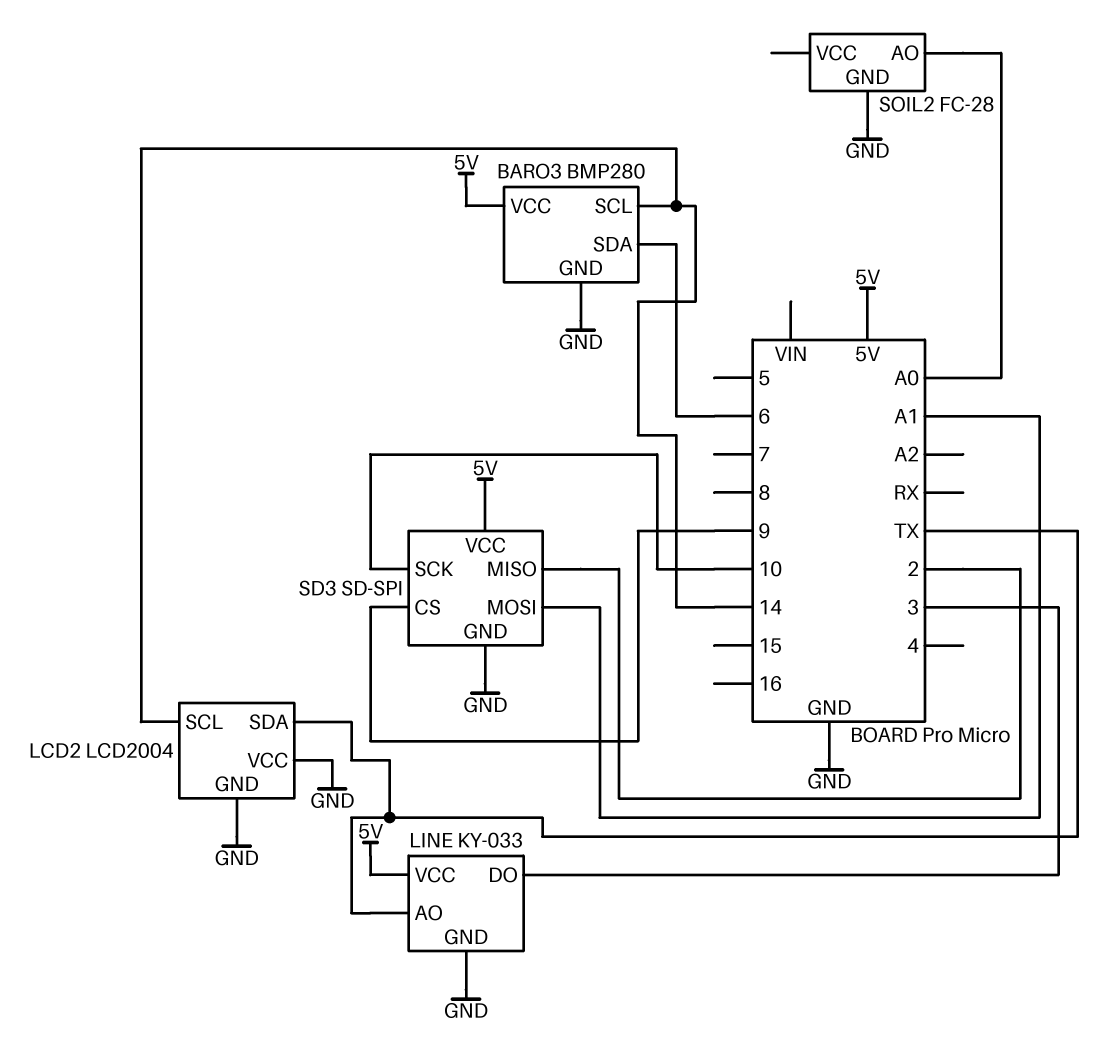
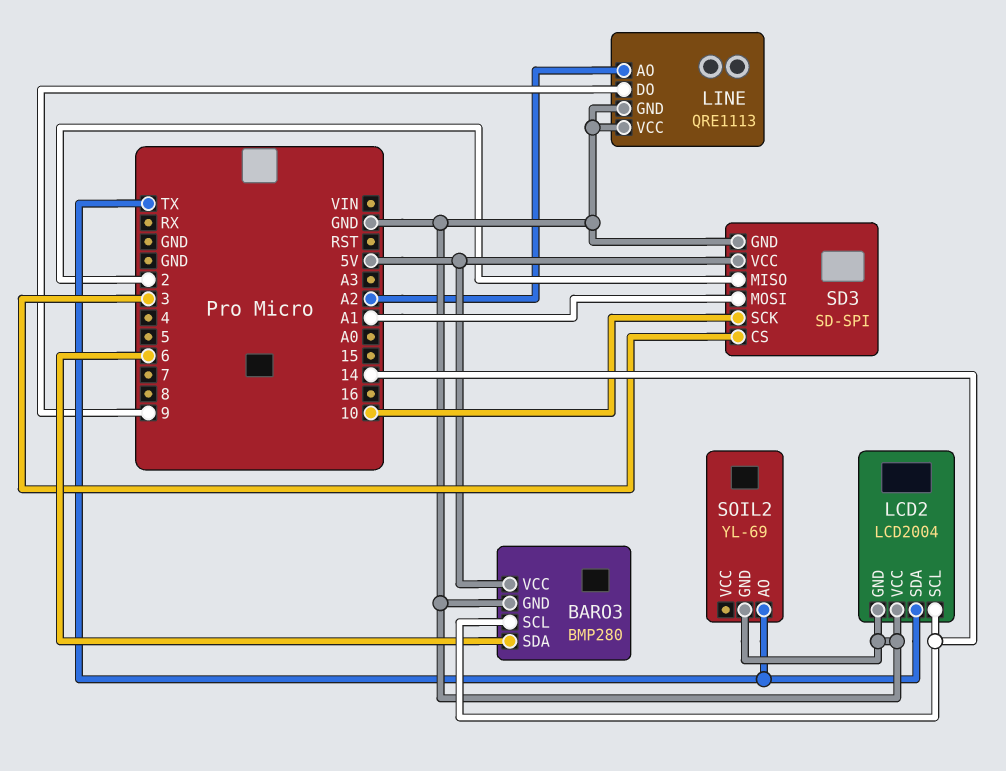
LINE: KY-033 -> QRE1113
LINE pin AO: TX -> A2
LINE pin DO: 3 -> 9
LINE pin VCC: 5V -> GND
SD3 pin CS: 9 -> 3
SOIL2: FC-28 -> YL-69
SOIL2 pin AO: A0 -> TX

